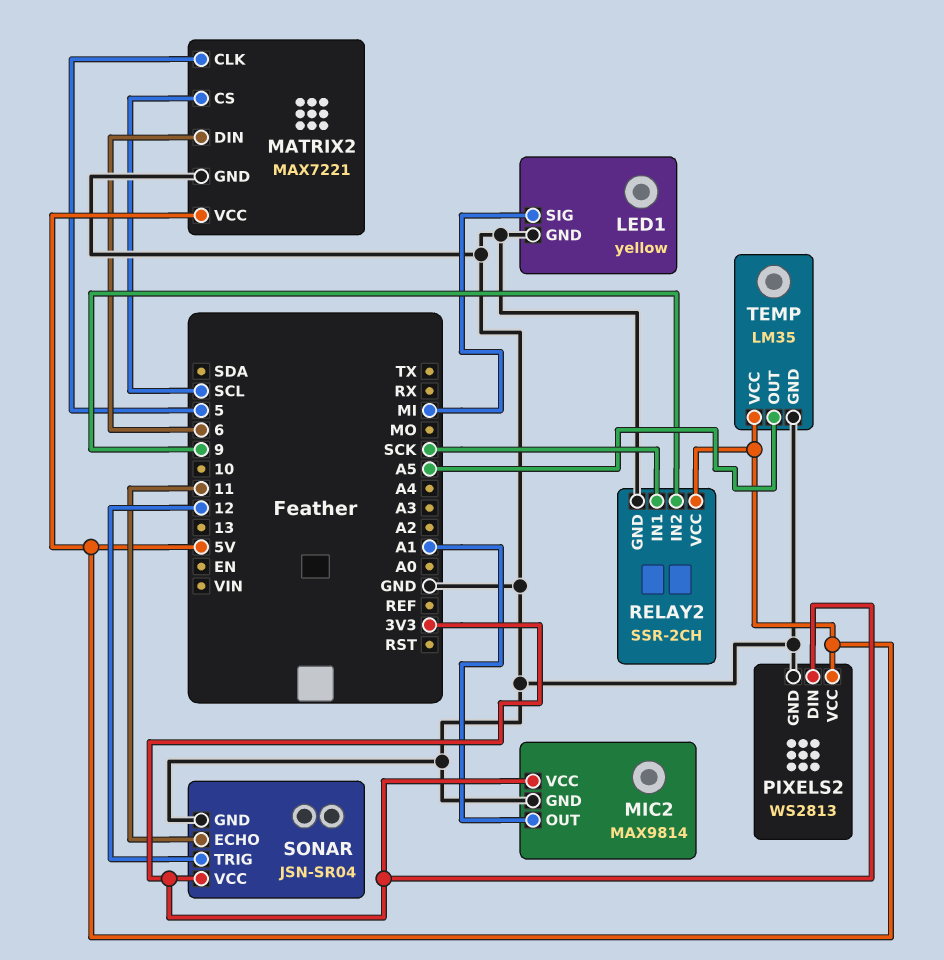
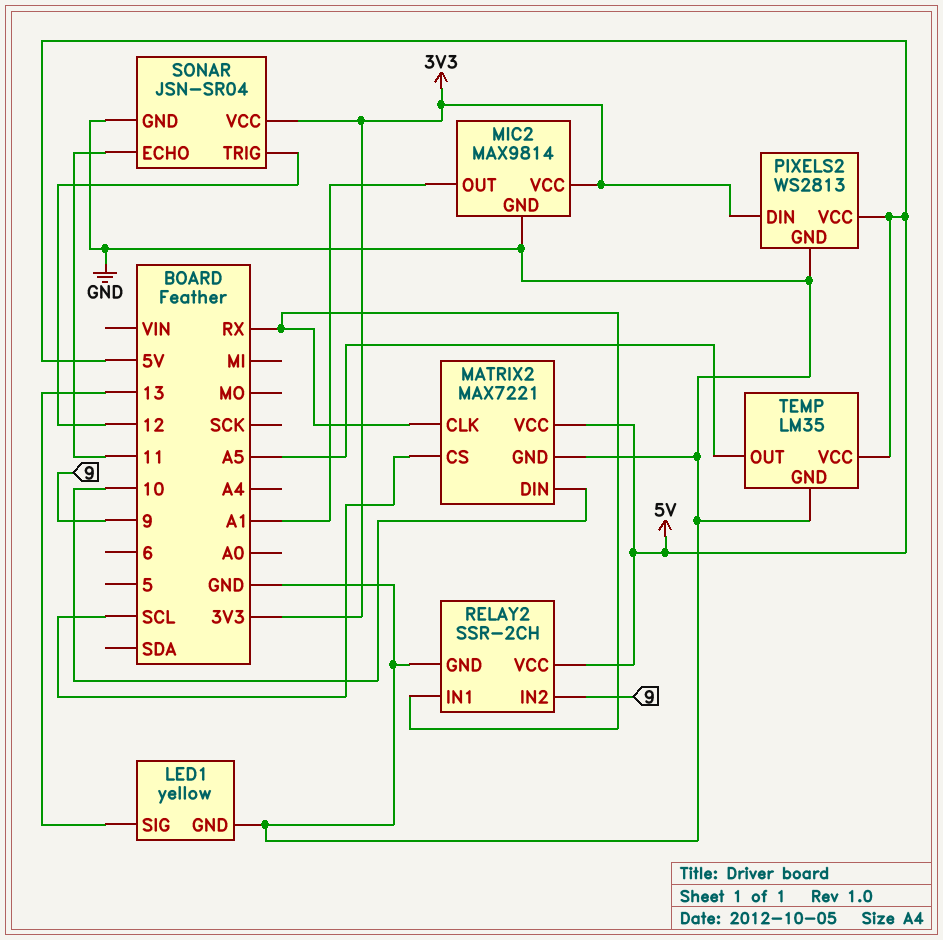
LED1 pin SIG: MI -> 13
MATRIX2 pin CLK: 5 -> RX
MATRIX2 pin DIN: 6 -> 10
RELAY2 pin IN1: SCK -> RX

